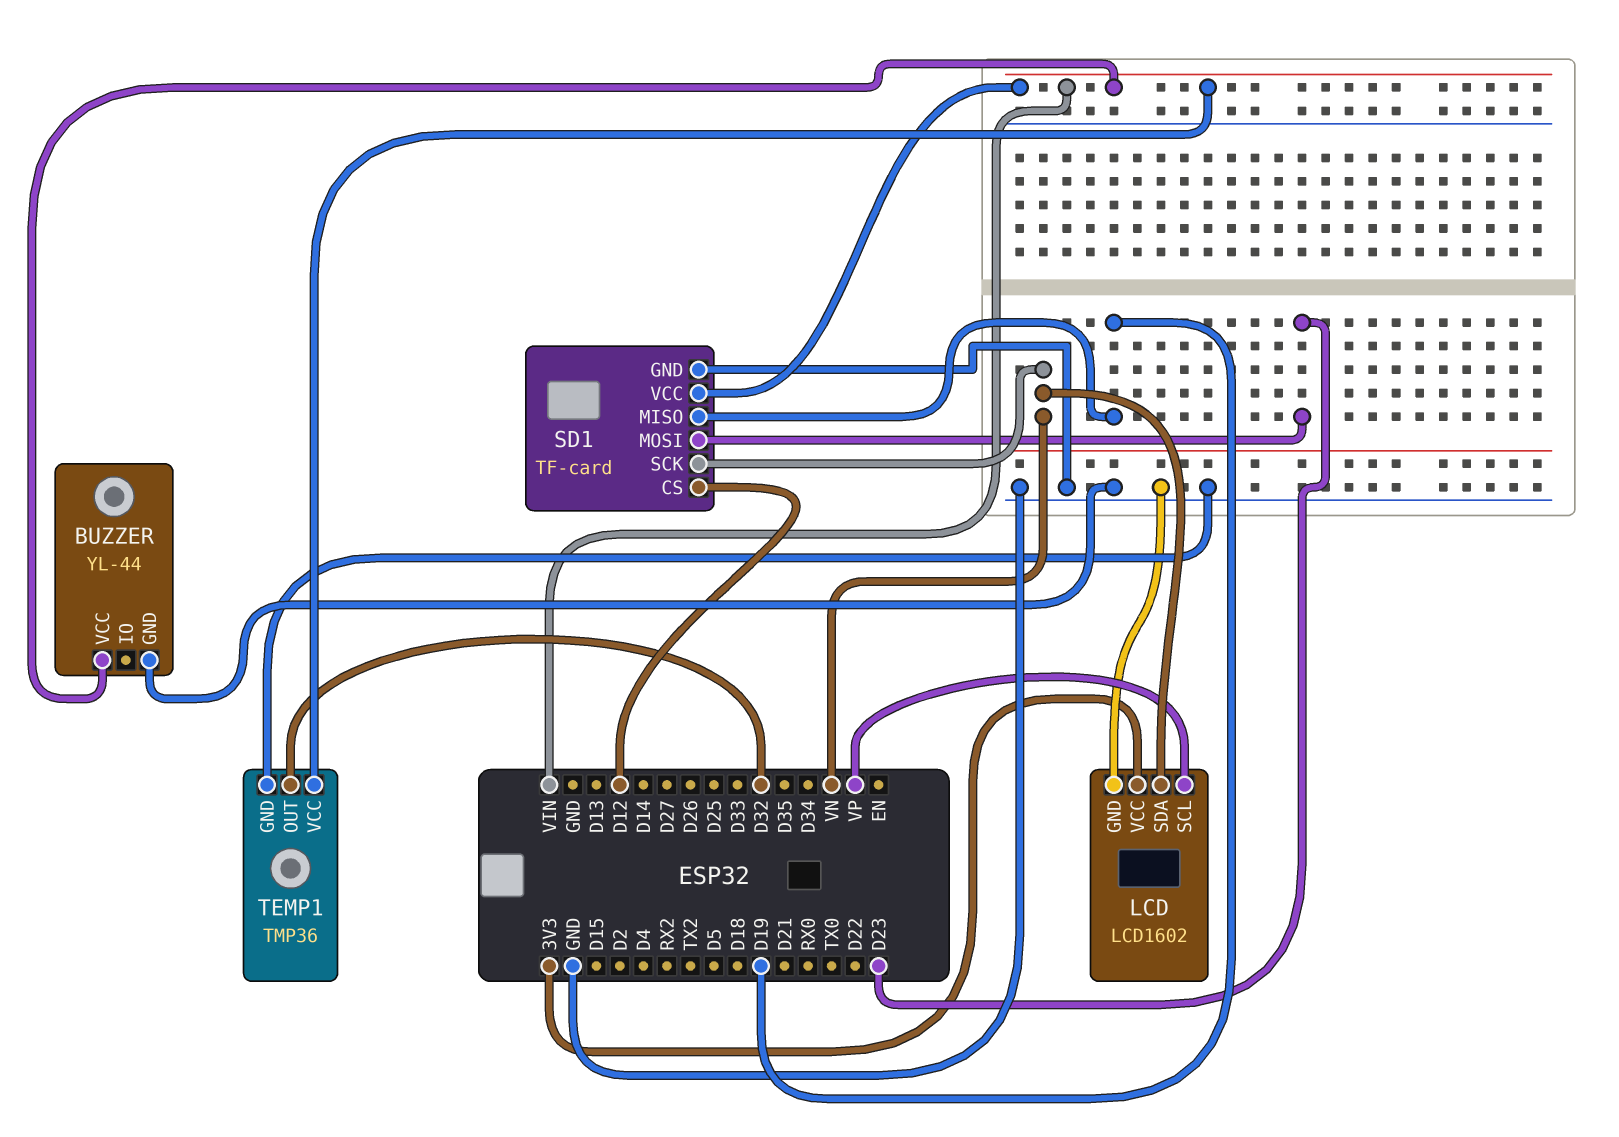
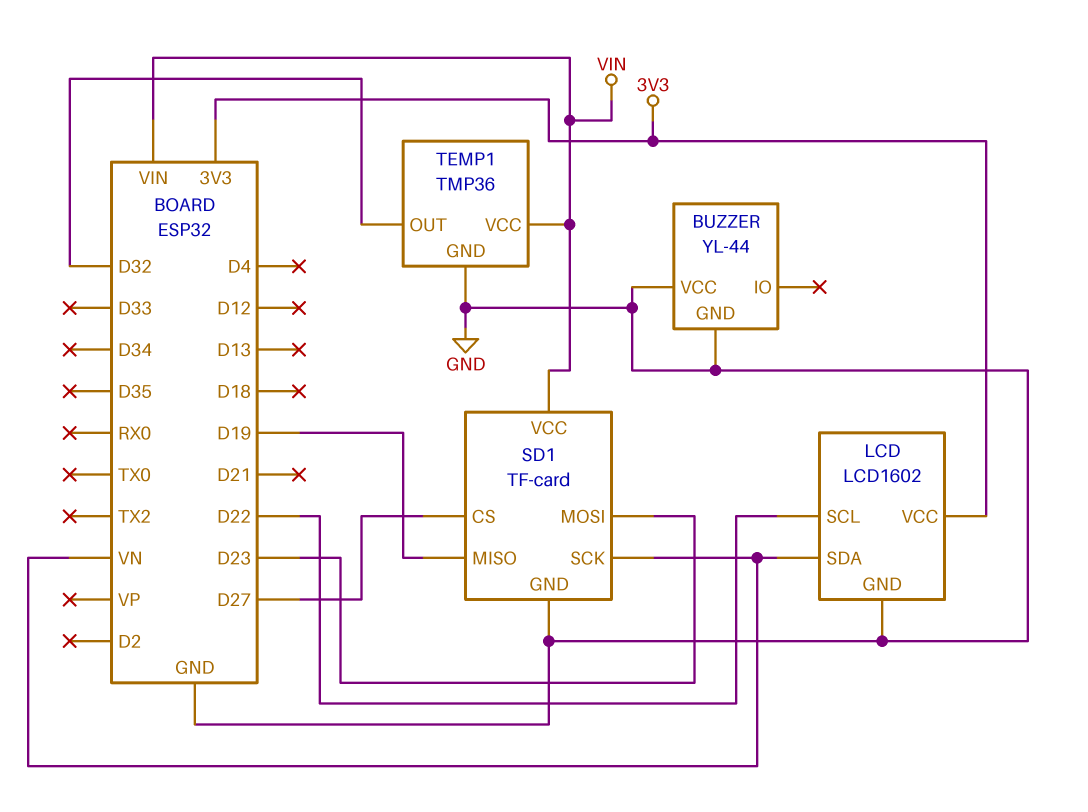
BUZZER pin VCC: VIN -> GND
LCD pin SCL: VP -> D22
SD1 pin CS: D12 -> D27

